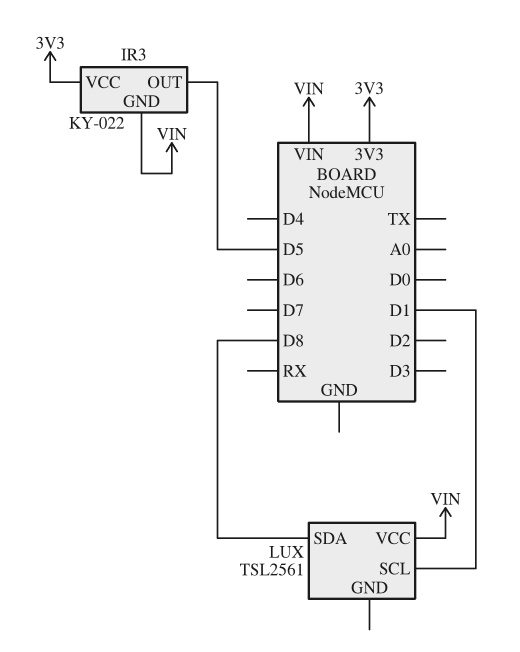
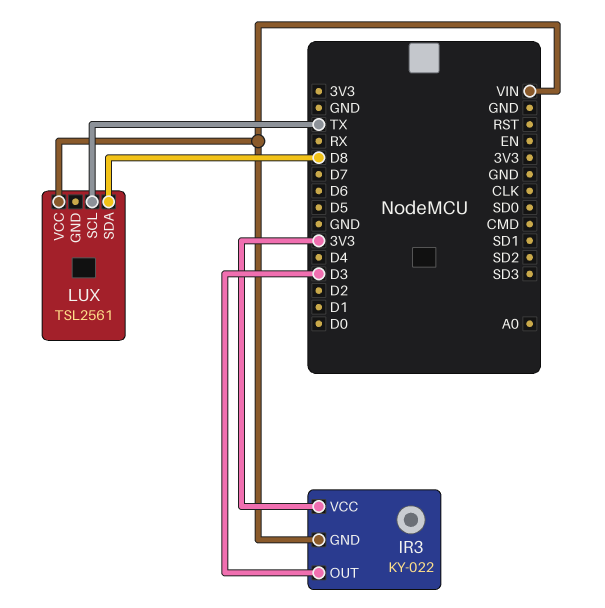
IR3 pin OUT: D5 -> D3
LUX pin SCL: D1 -> TX

